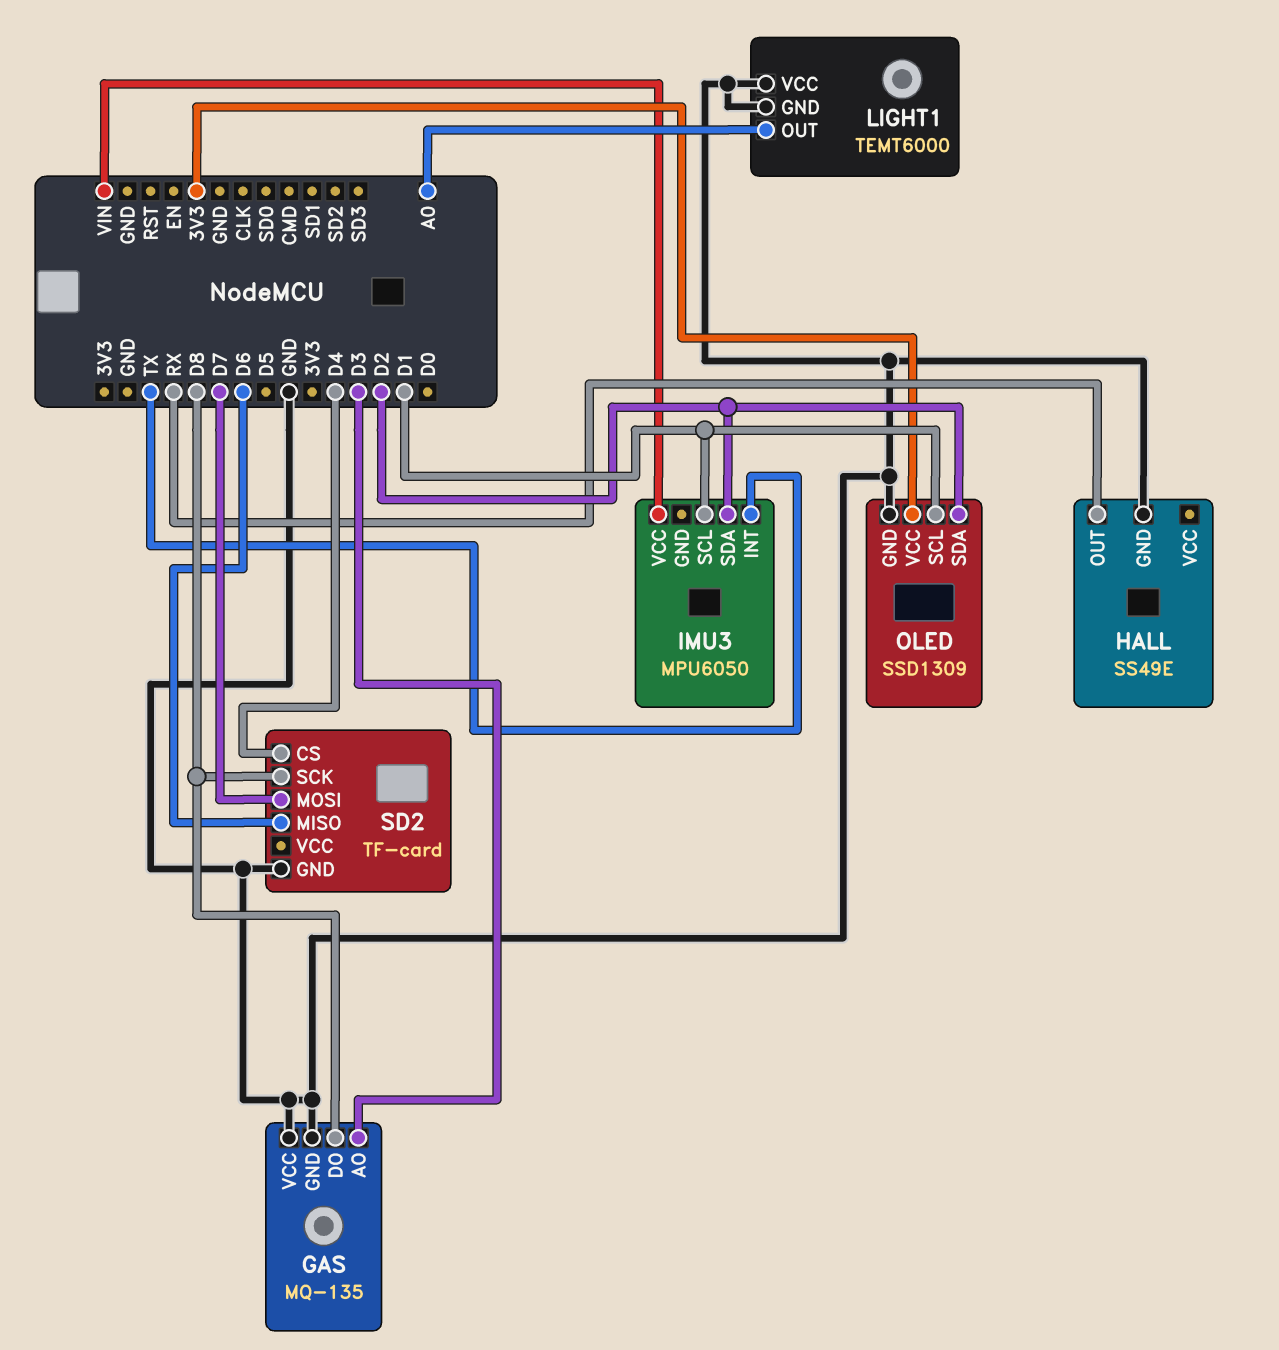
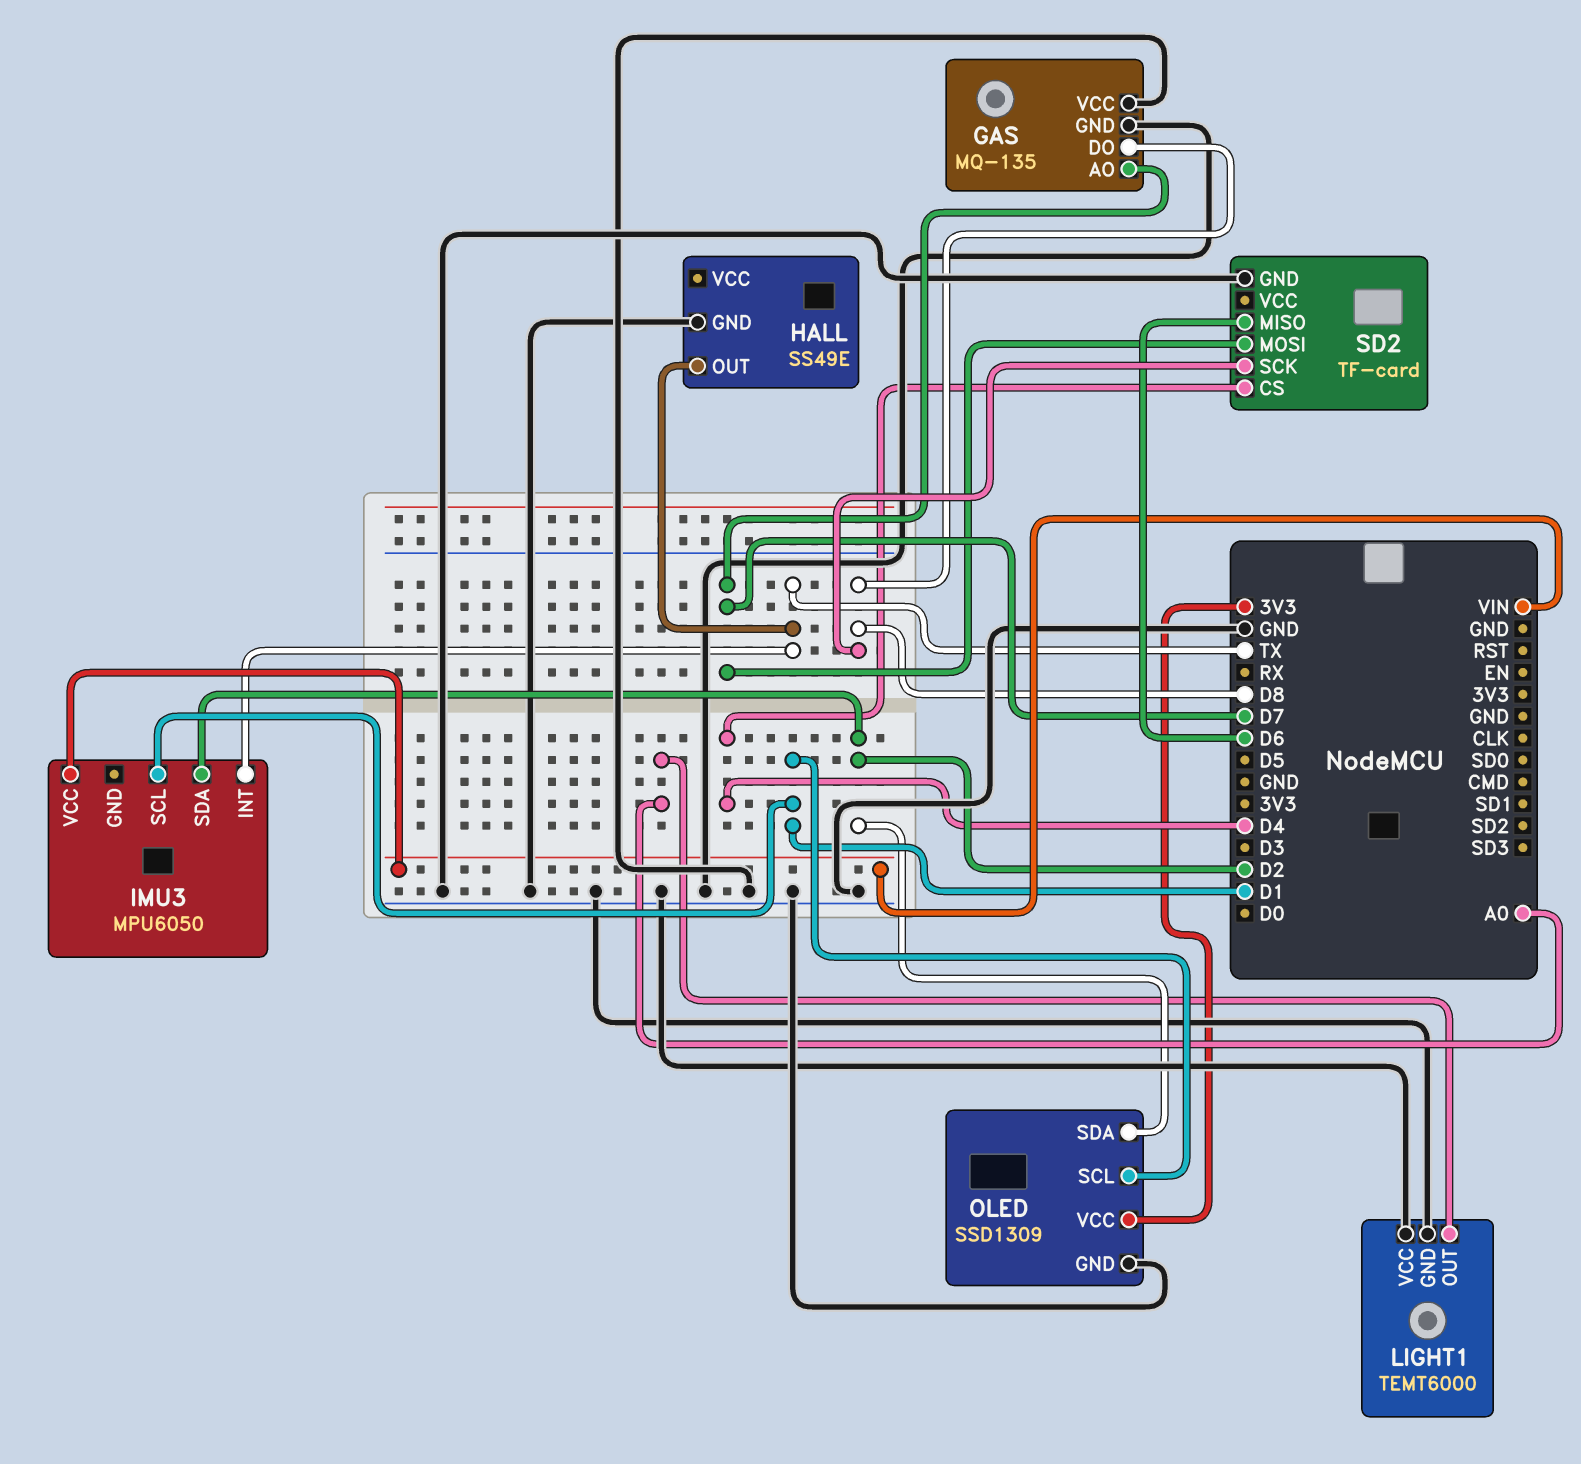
GAS pin AO: D3 -> D7
HALL pin OUT: RX -> TX

